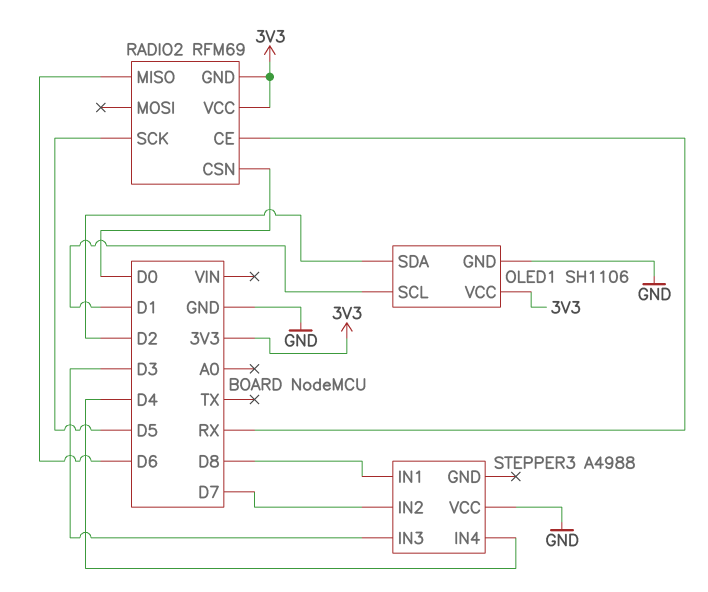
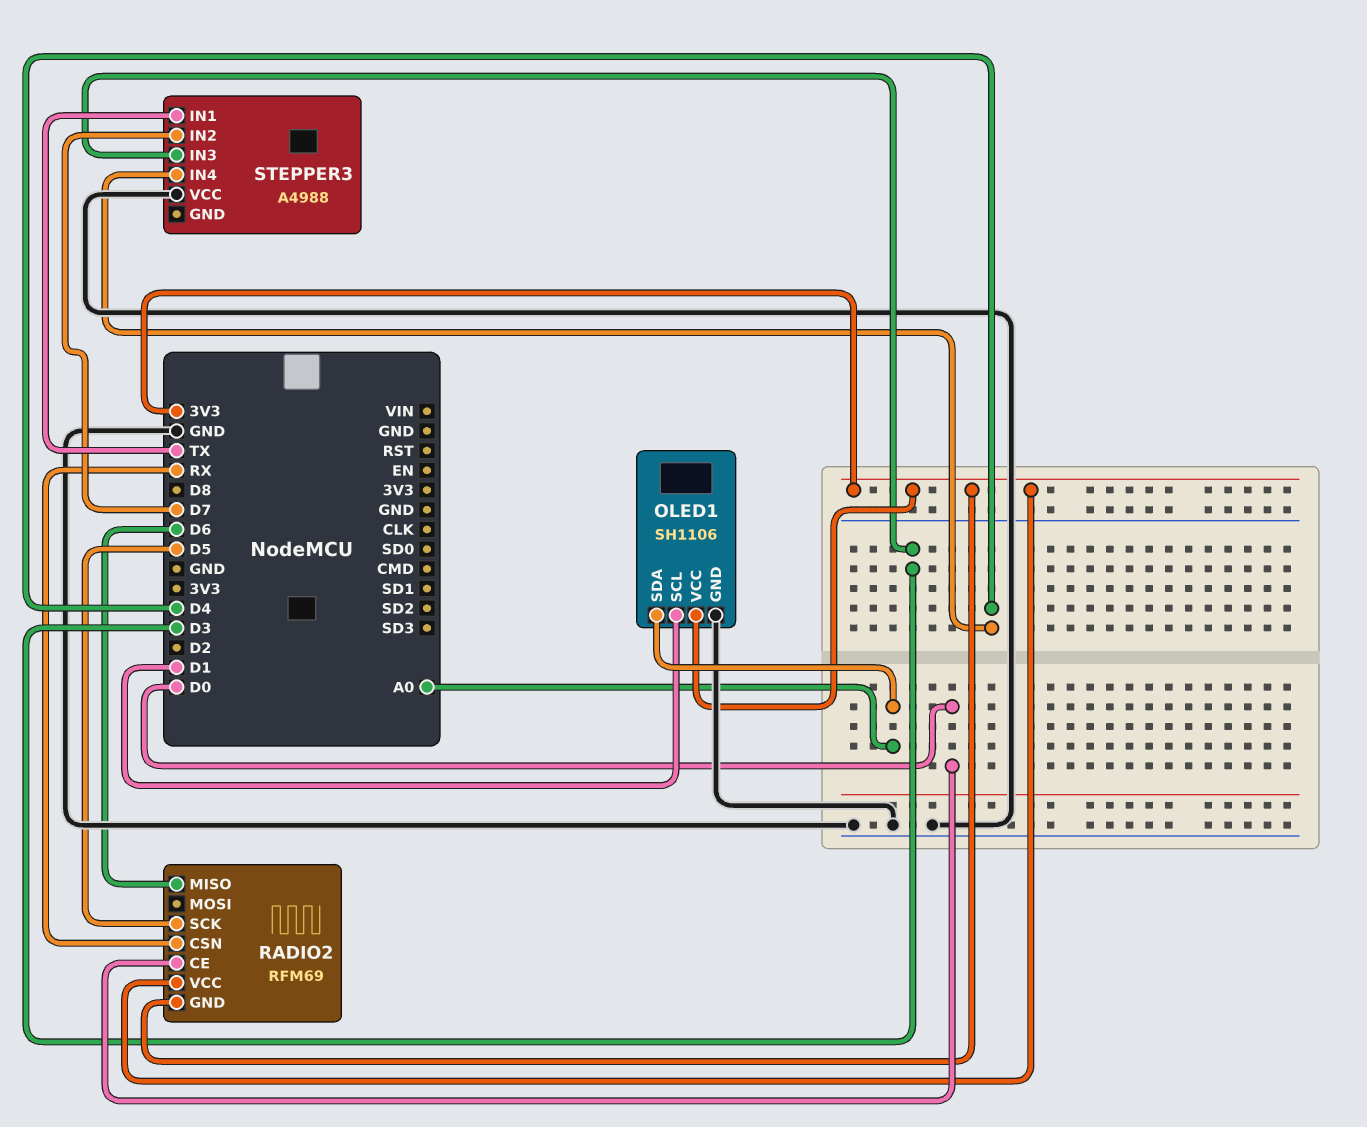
OLED1 pin SDA: D2 -> A0
RADIO2 pin CE: RX -> D0
RADIO2 pin CSN: D0 -> RX
STEPPER3 pin IN1: D8 -> TX

